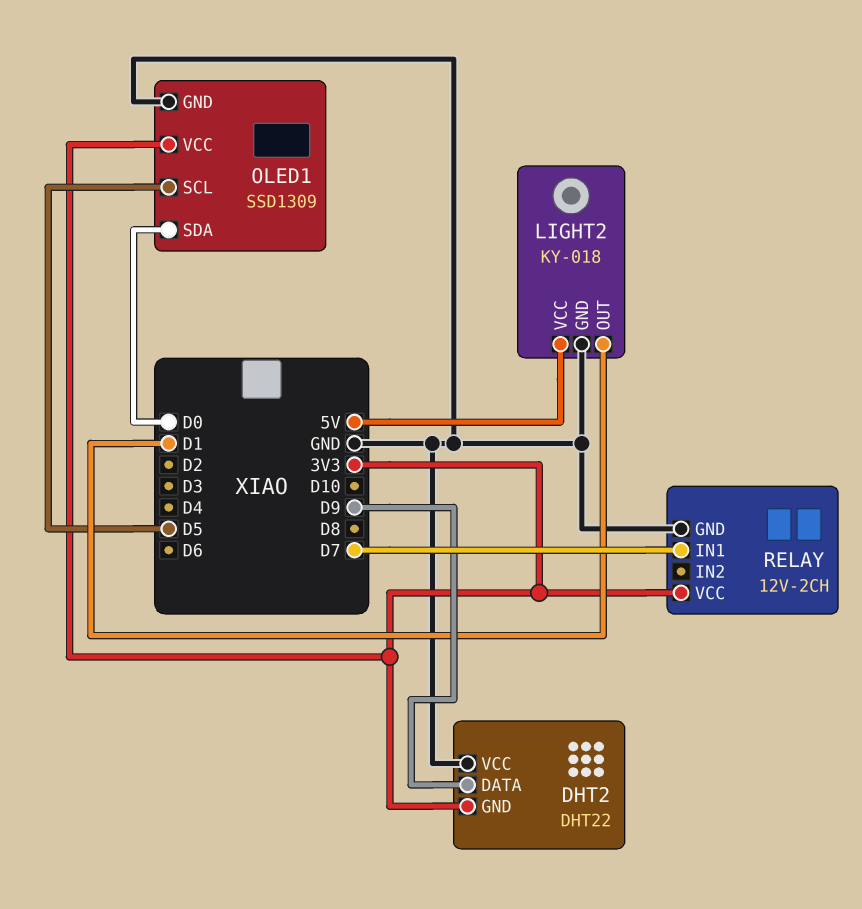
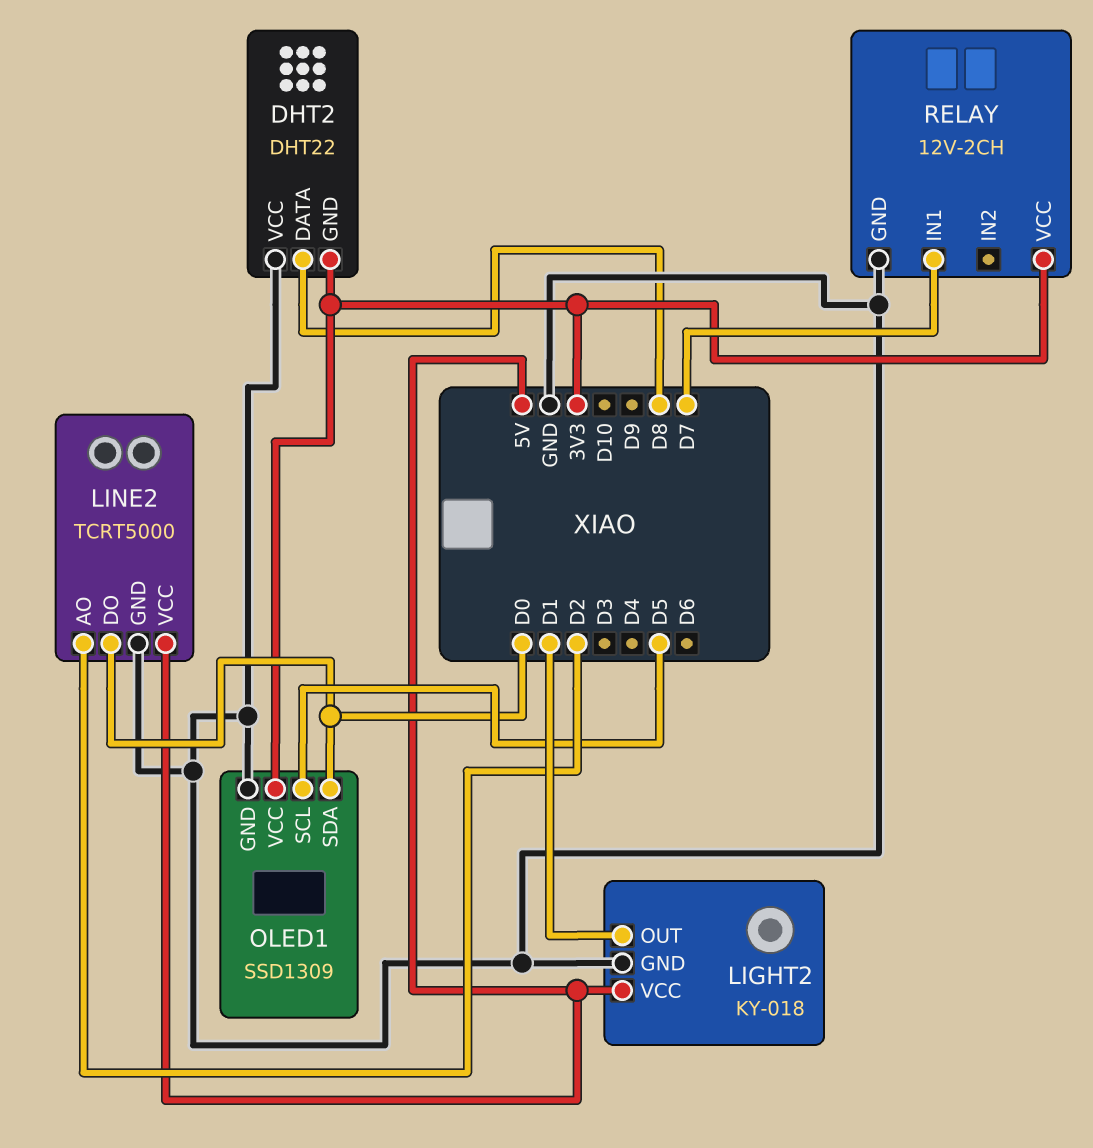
DHT2 pin DATA: D9 -> D8
LINE2: none -> TCRT5000
LINE2 pin AO: none -> D2
LINE2 pin DO: none -> D0
LINE2 pin GND: none -> GND
LINE2 pin VCC: none -> 5V

